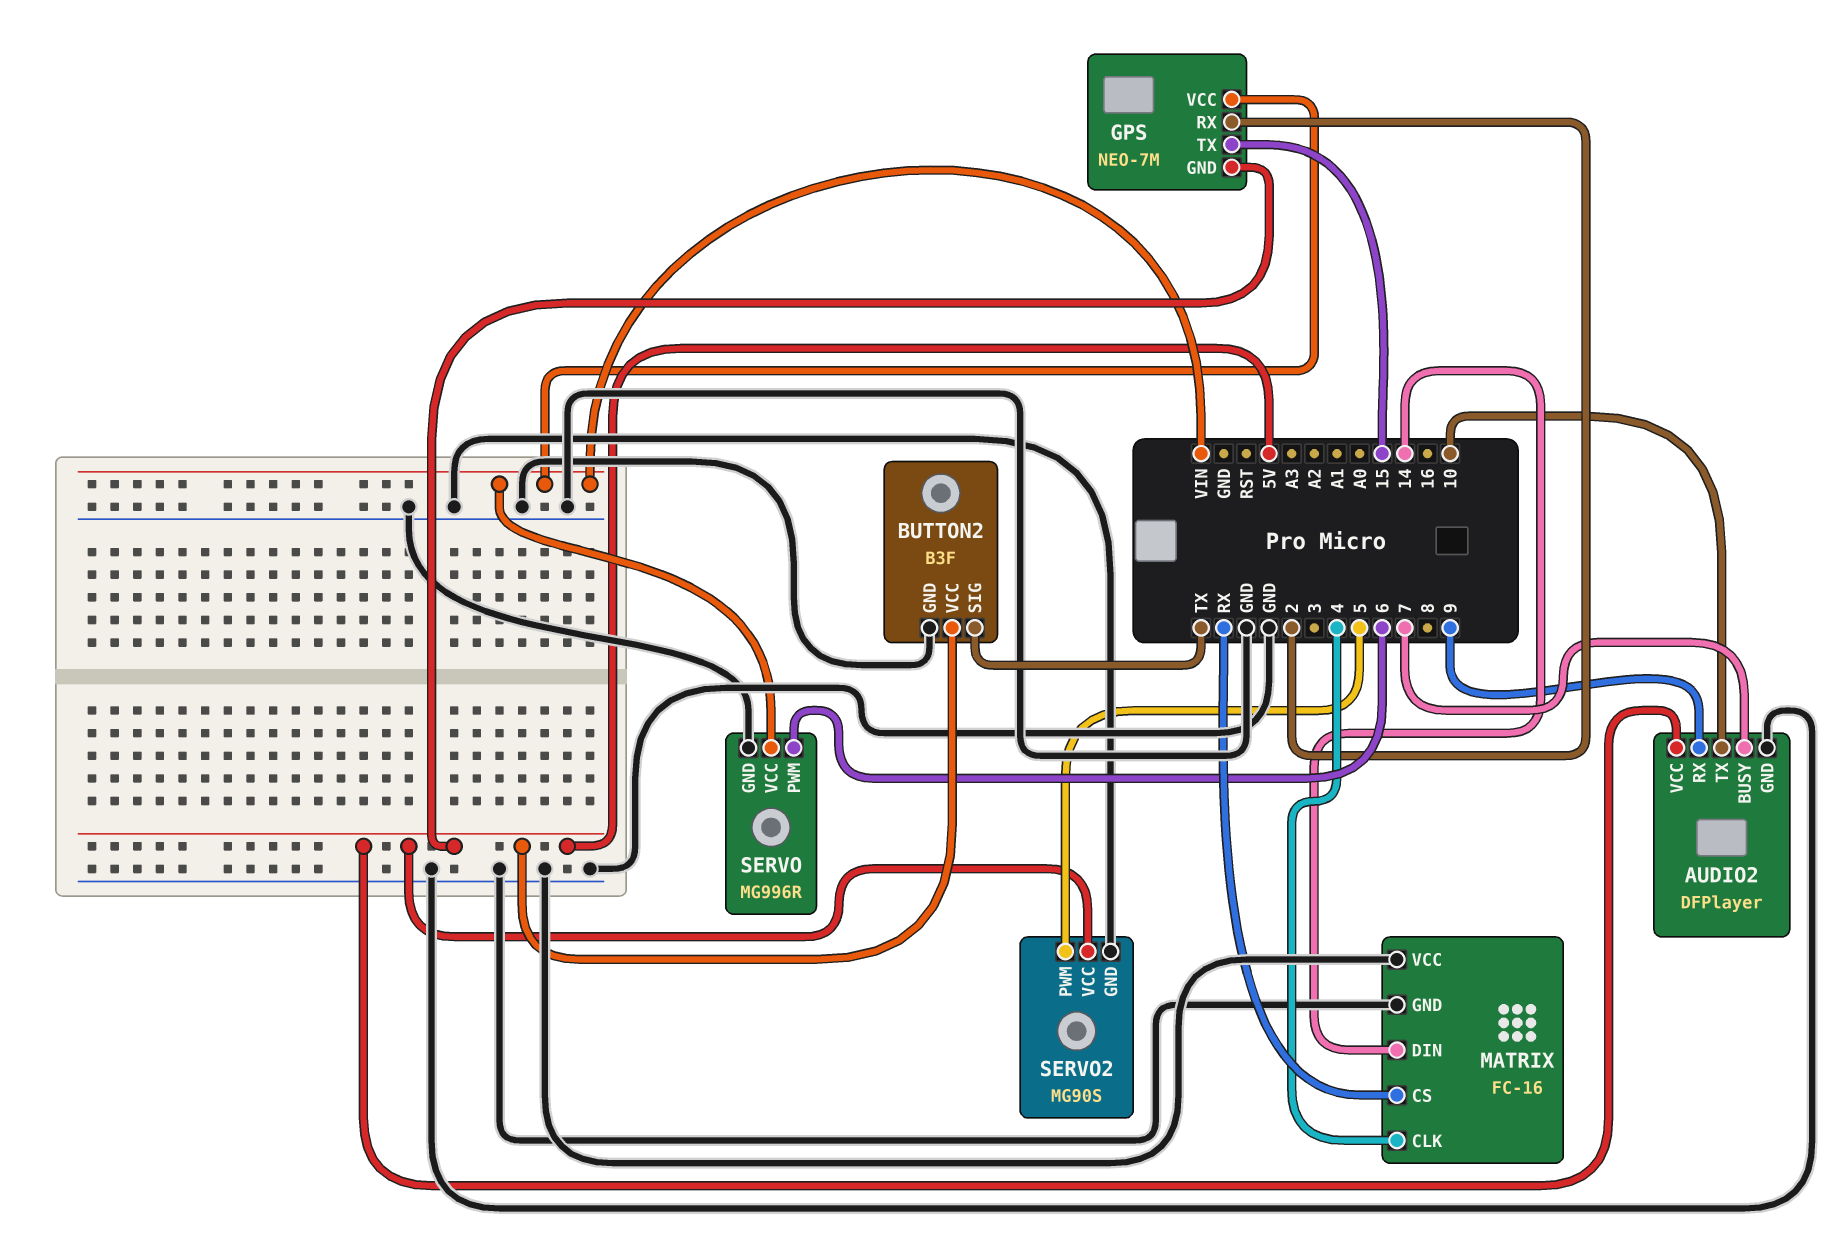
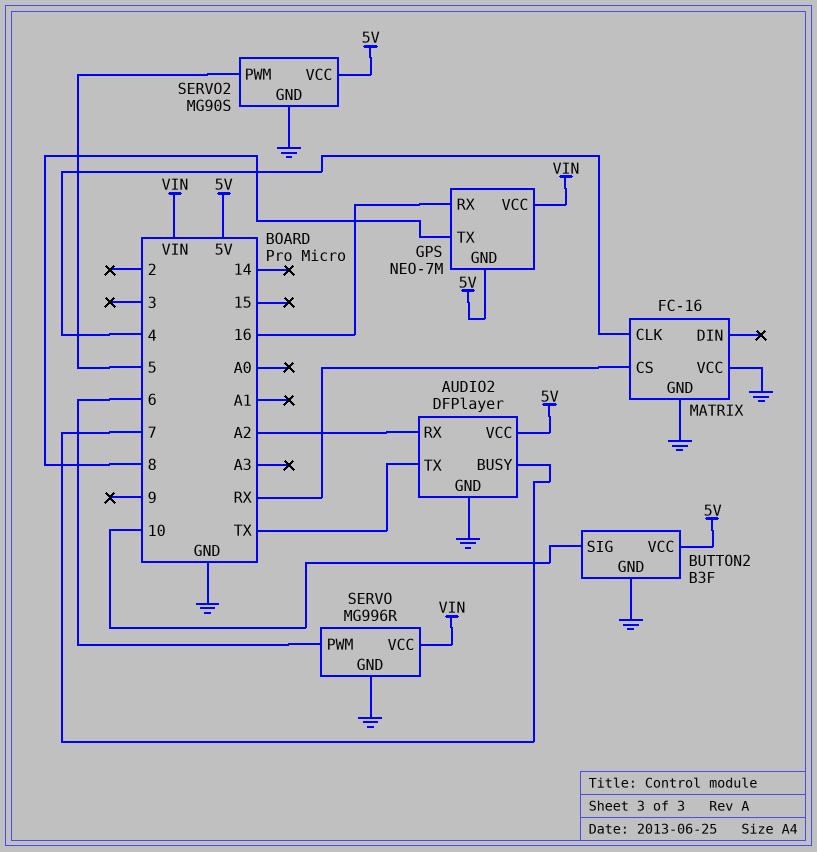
AUDIO2 pin RX: 9 -> A2
AUDIO2 pin TX: 10 -> TX
BUTTON2 pin SIG: TX -> 10
GPS pin RX: 2 -> 16
GPS pin TX: 15 -> 8
MATRIX pin DIN: 14 -> none

